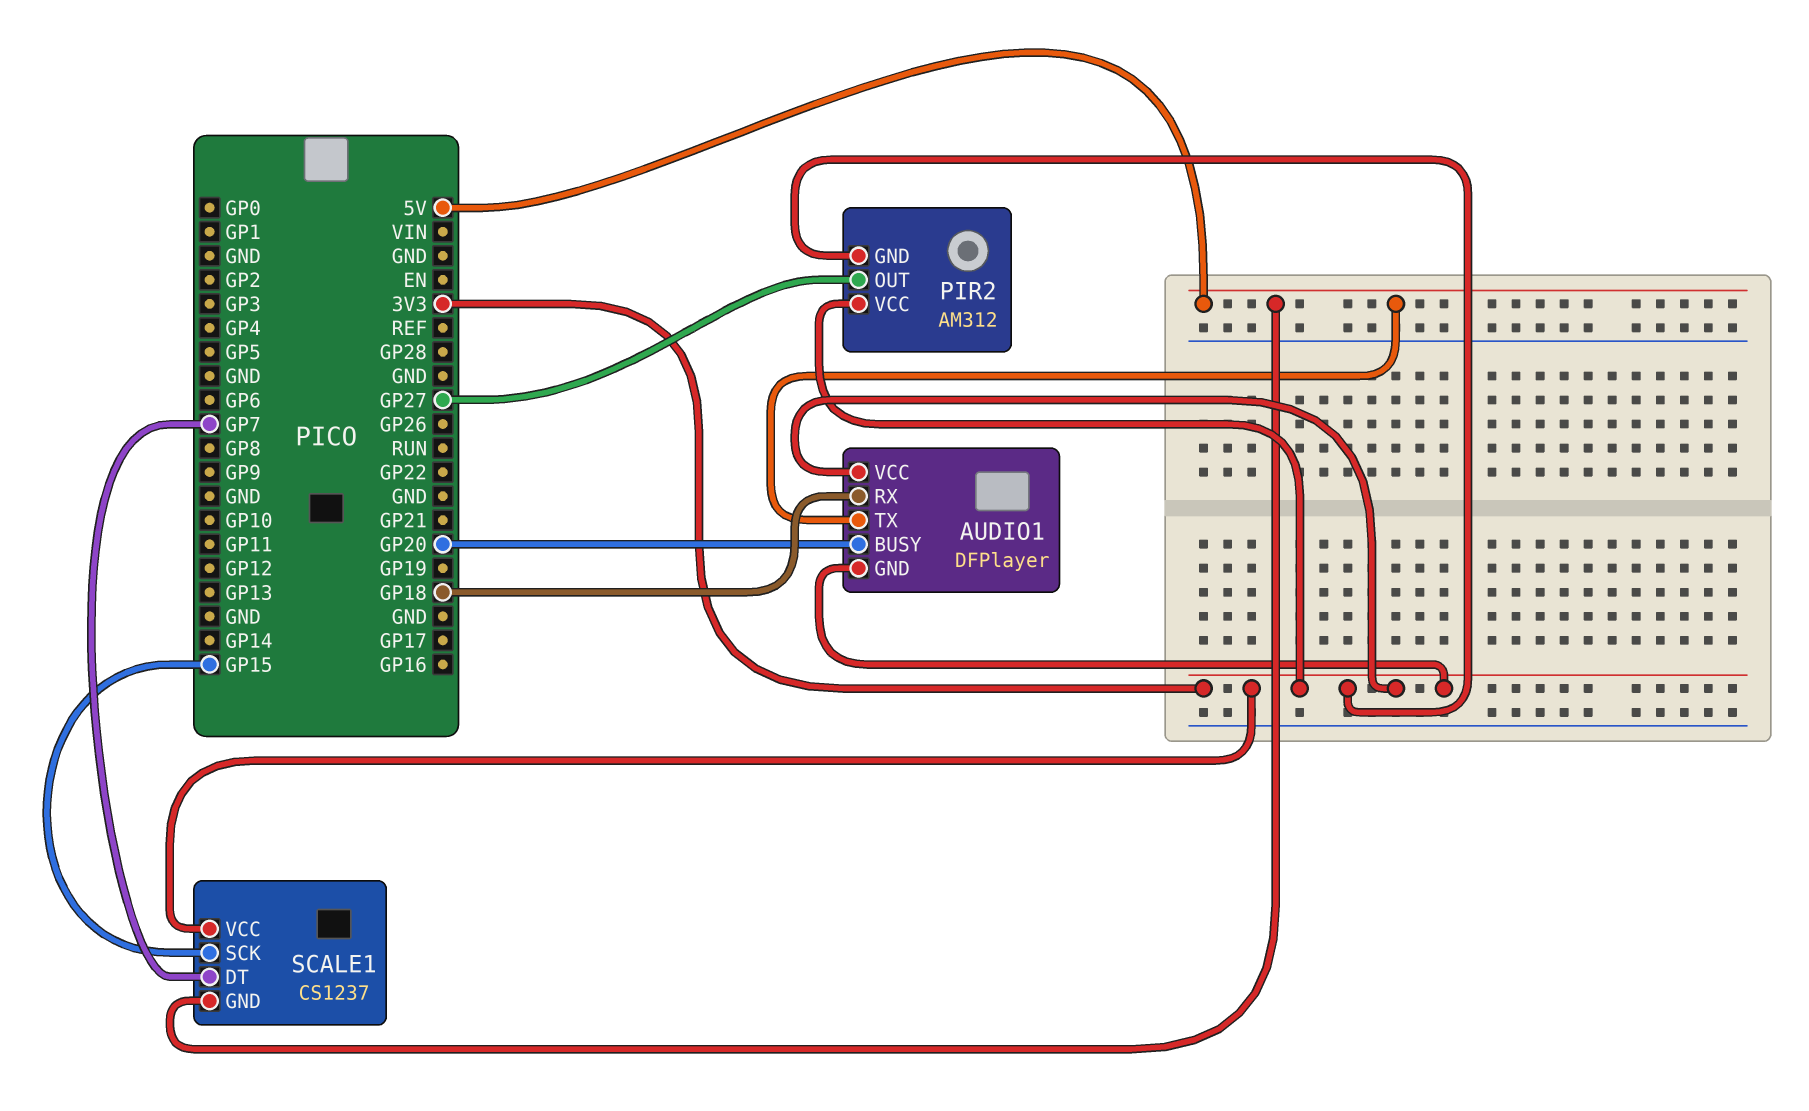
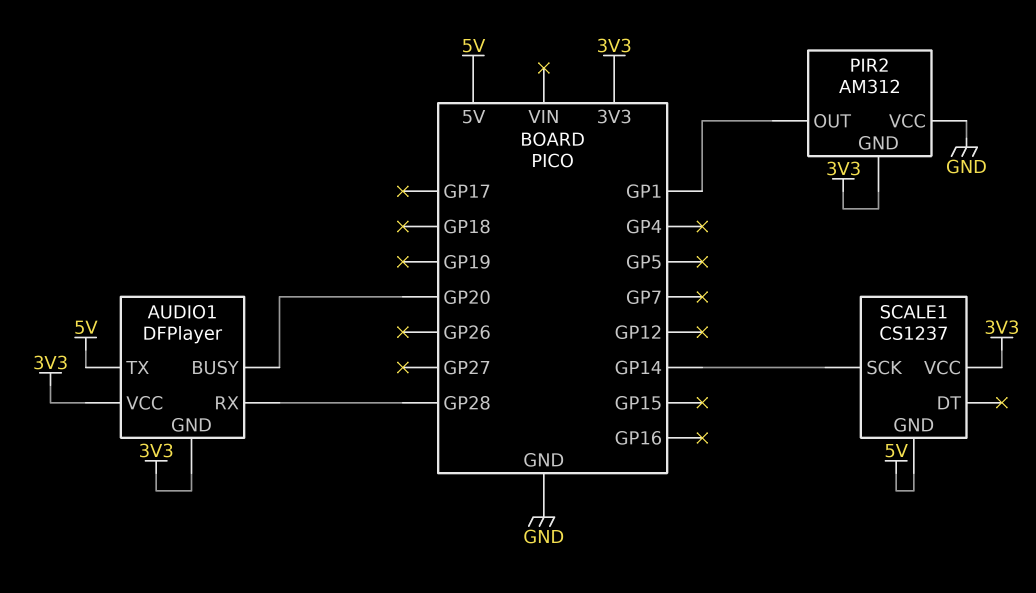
AUDIO1 pin RX: GP18 -> GP28
PIR2 pin OUT: GP27 -> GP1
PIR2 pin VCC: 3V3 -> GND
SCALE1 pin DT: GP7 -> none
SCALE1 pin SCK: GP15 -> GP14

